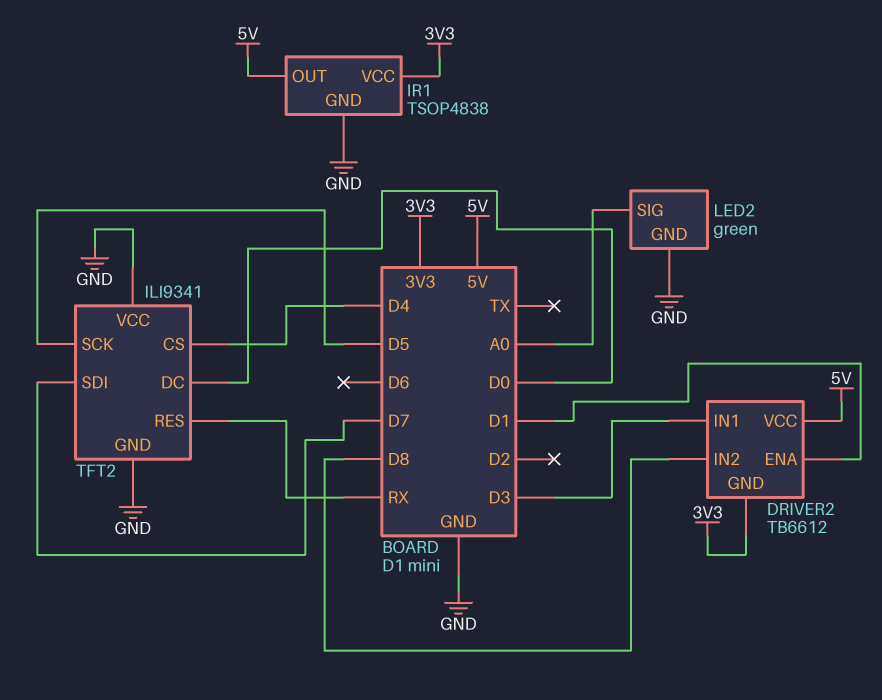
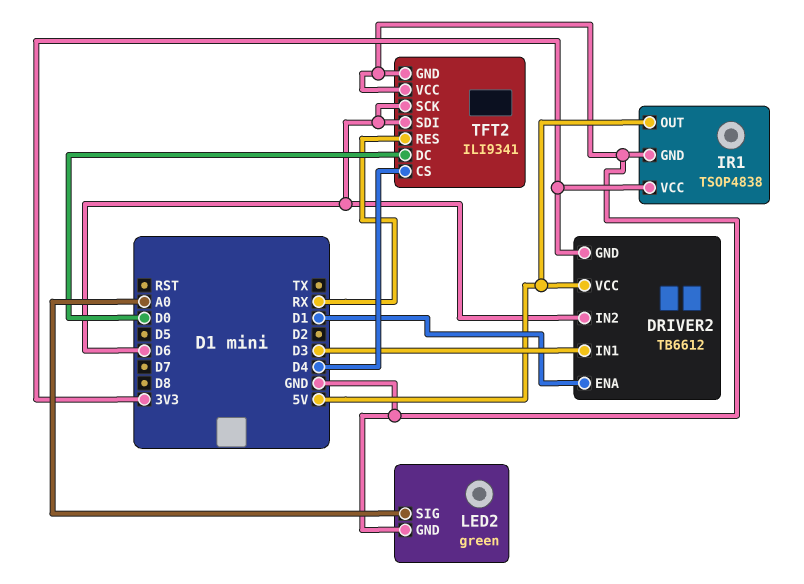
DRIVER2 pin IN2: D8 -> D6
TFT2 pin SCK: D5 -> D6
TFT2 pin SDI: D7 -> D6

